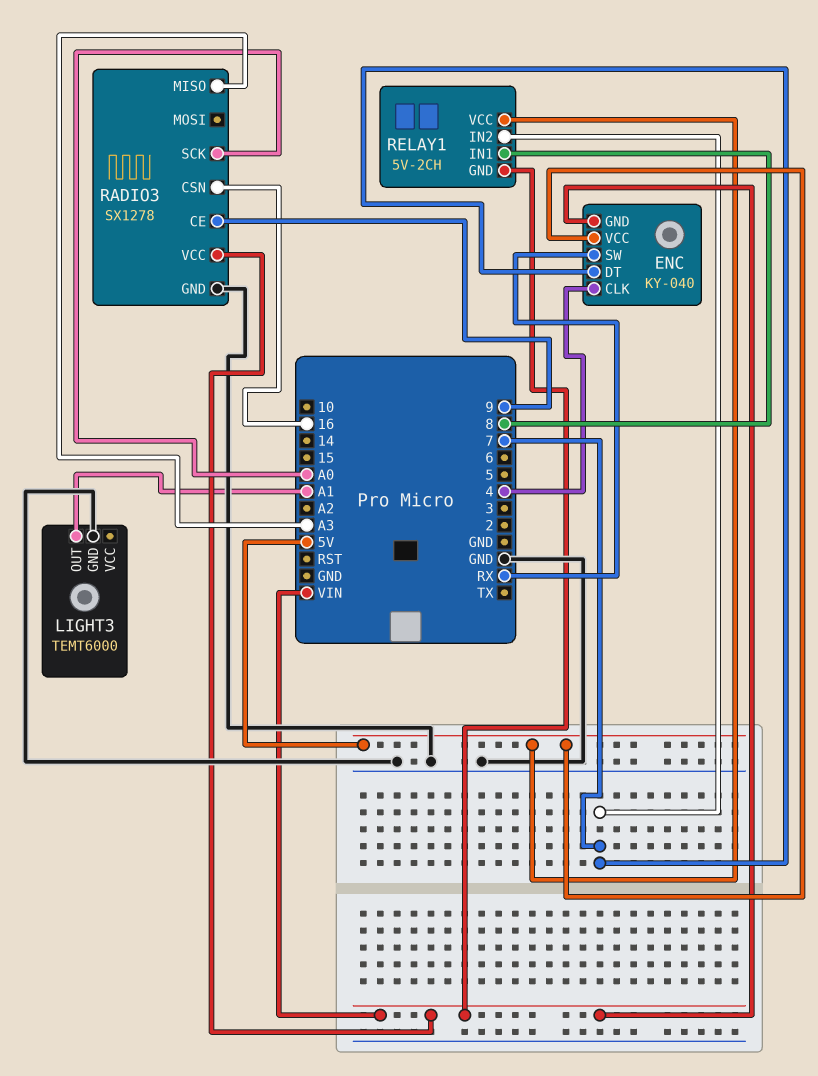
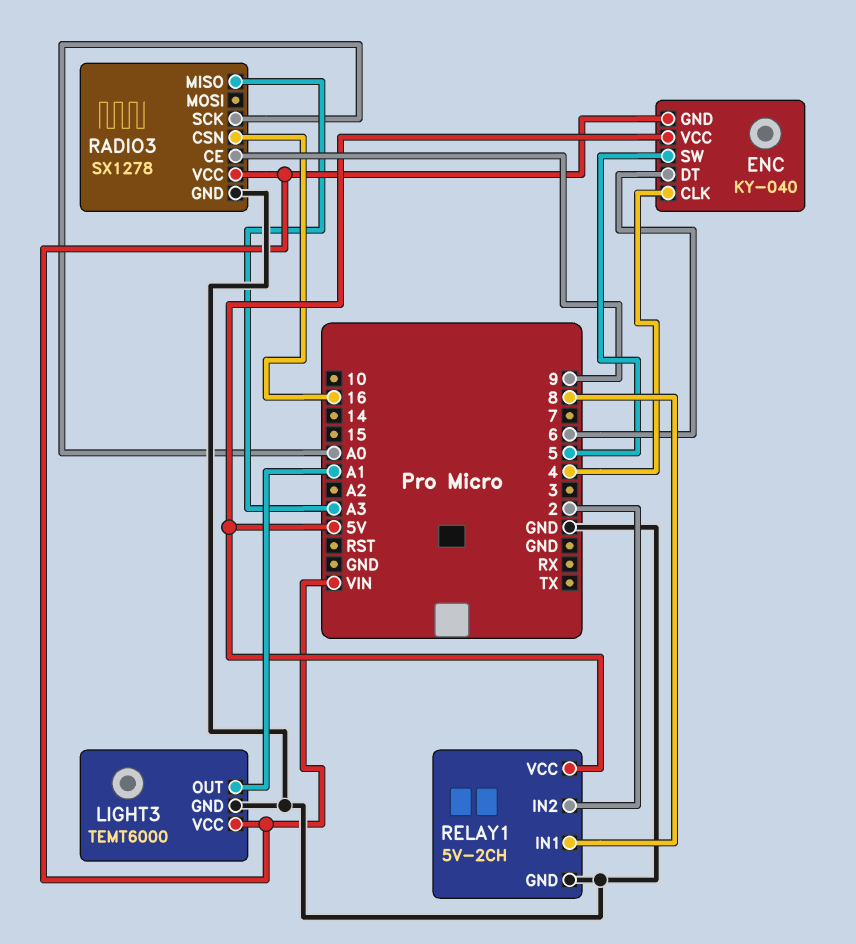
ENC pin DT: 7 -> 6
ENC pin SW: RX -> 5
LIGHT3 pin VCC: none -> VIN
RELAY1 pin GND: VIN -> GND
RELAY1 pin IN2: 7 -> 2

